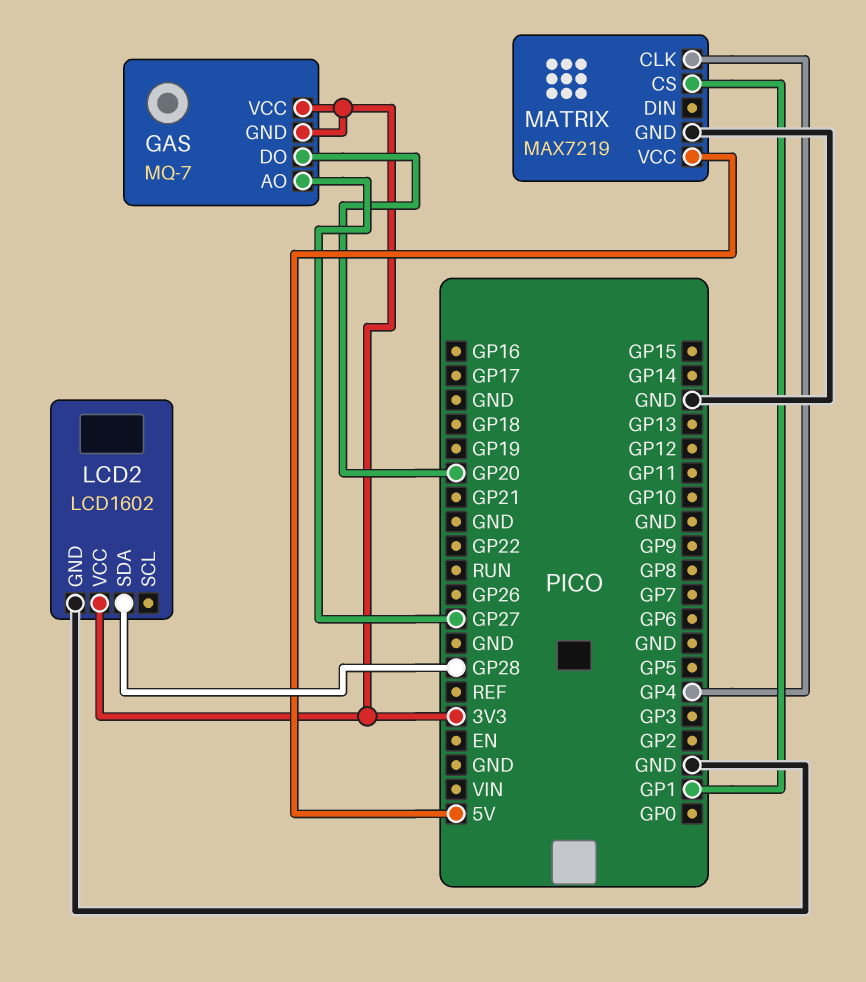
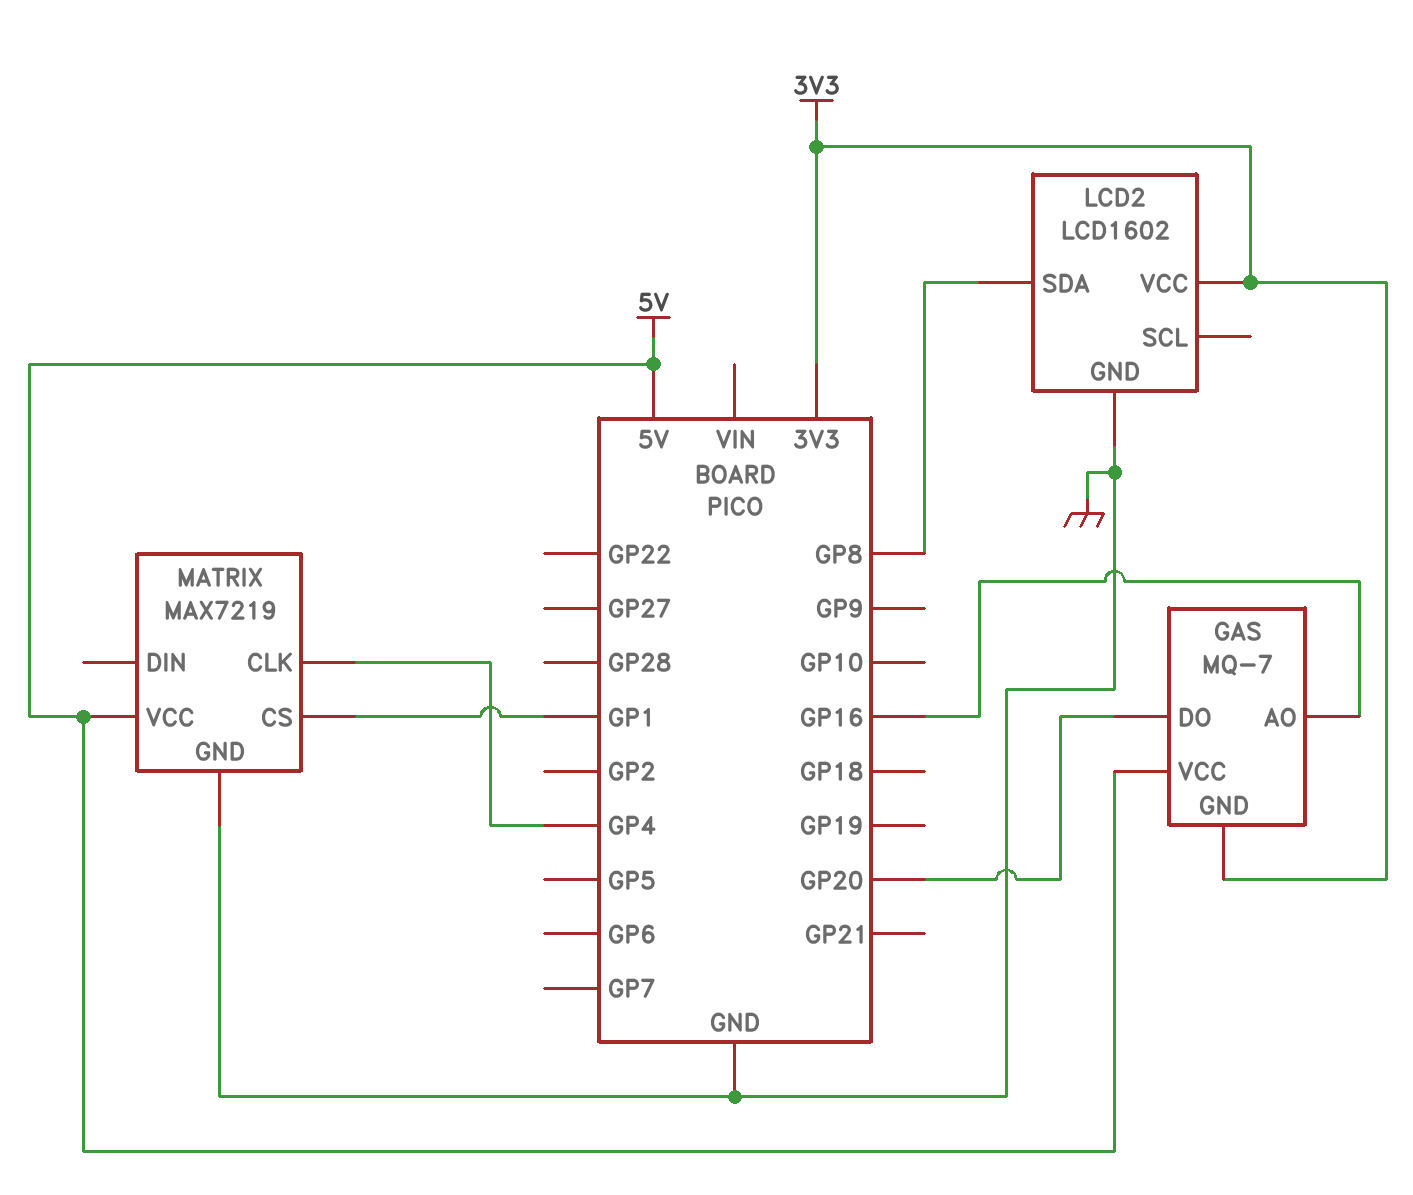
GAS pin AO: GP27 -> GP16
GAS pin VCC: 3V3 -> 5V
LCD2 pin SDA: GP28 -> GP8

